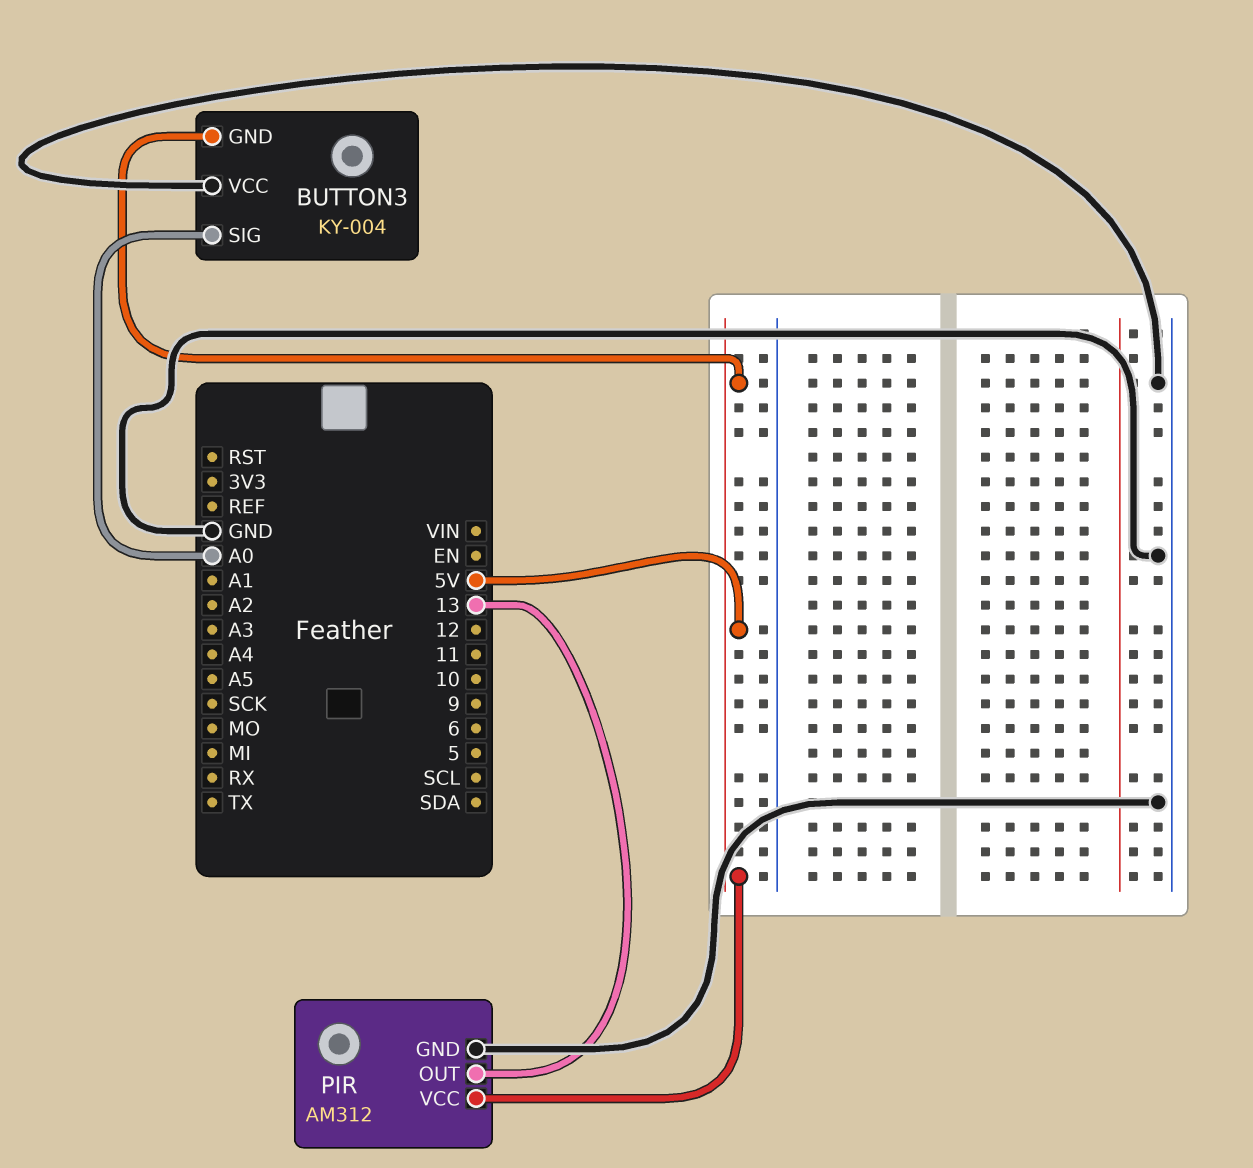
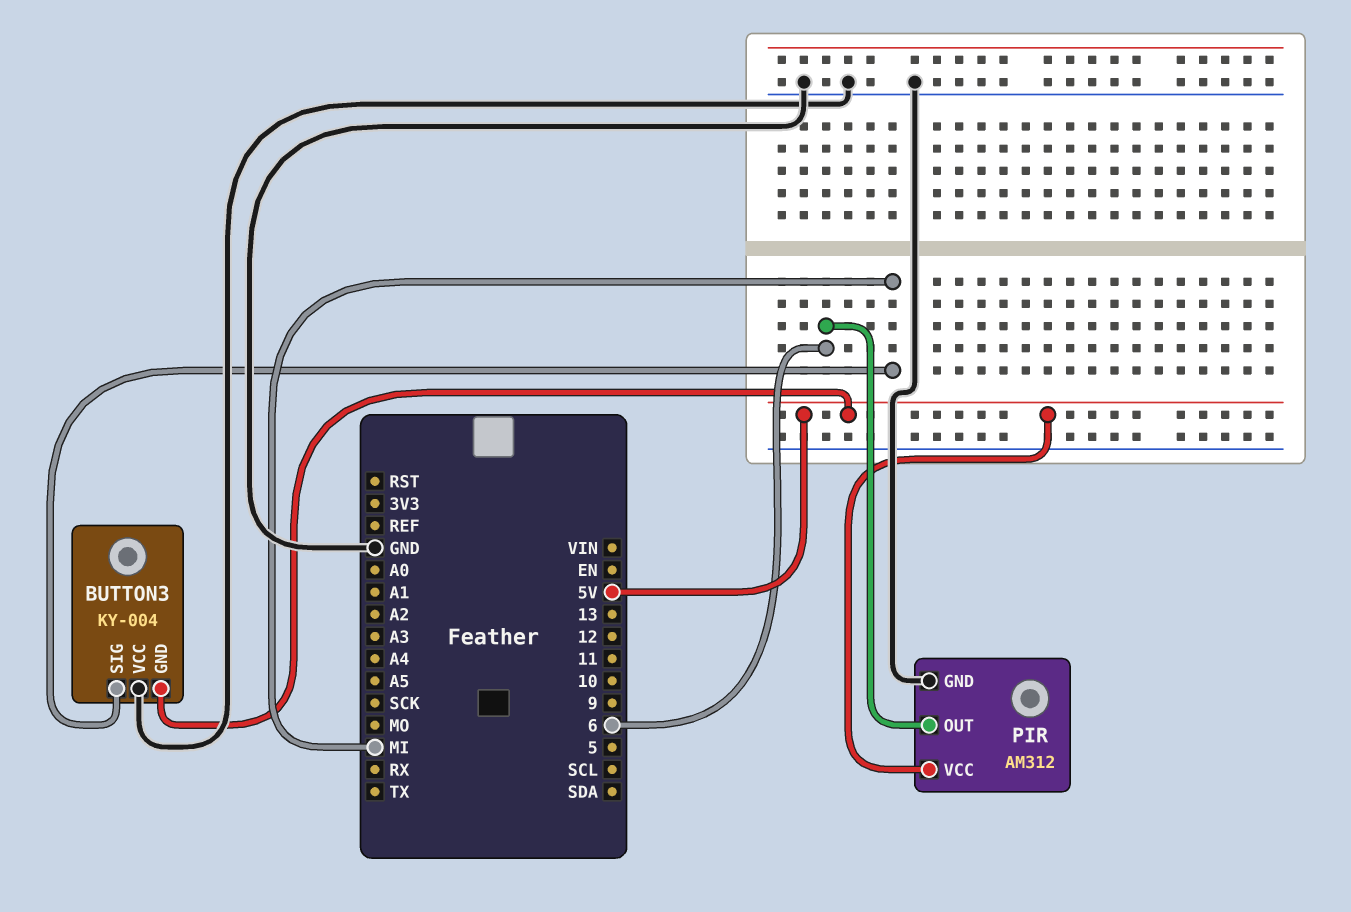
BUTTON3 pin SIG: A0 -> MI
PIR pin OUT: 13 -> 6

